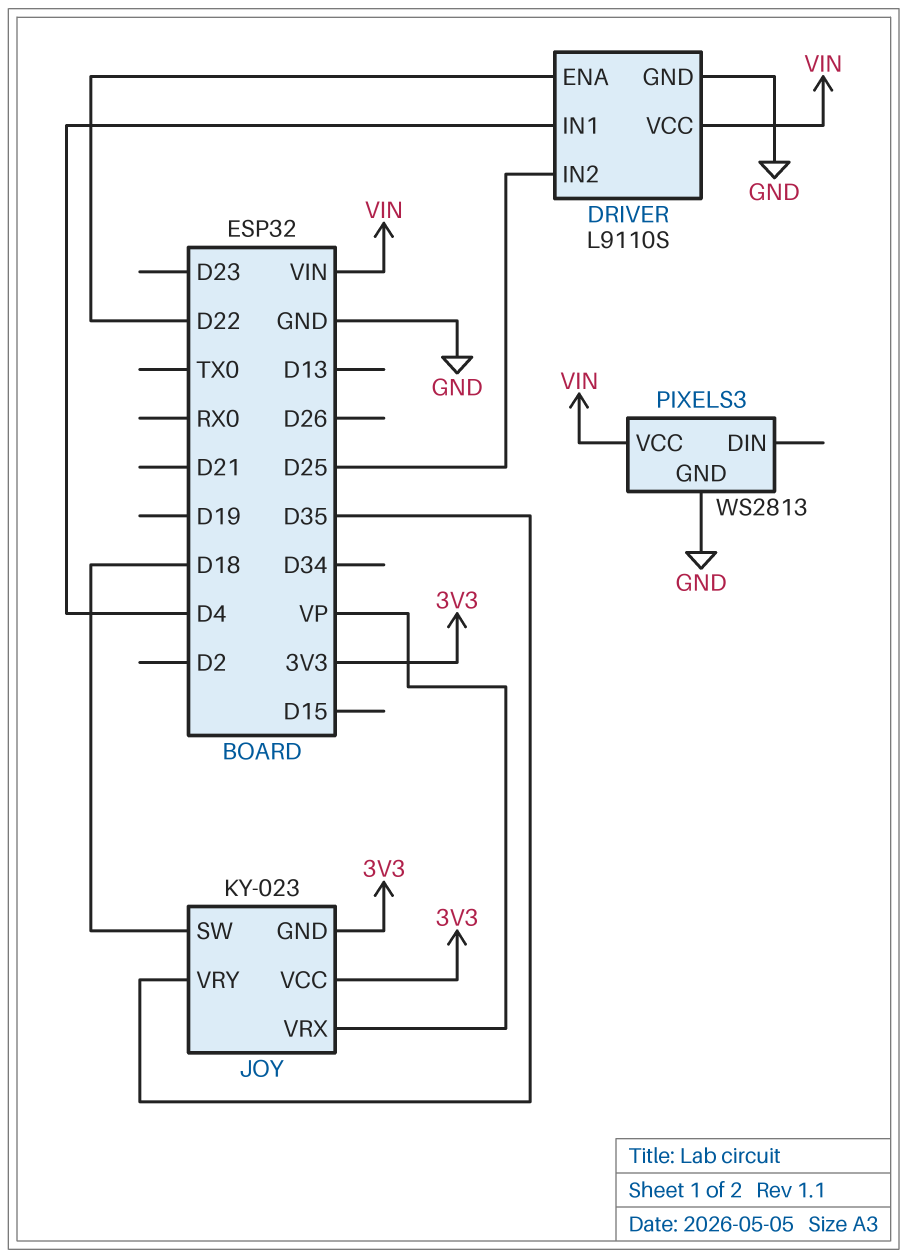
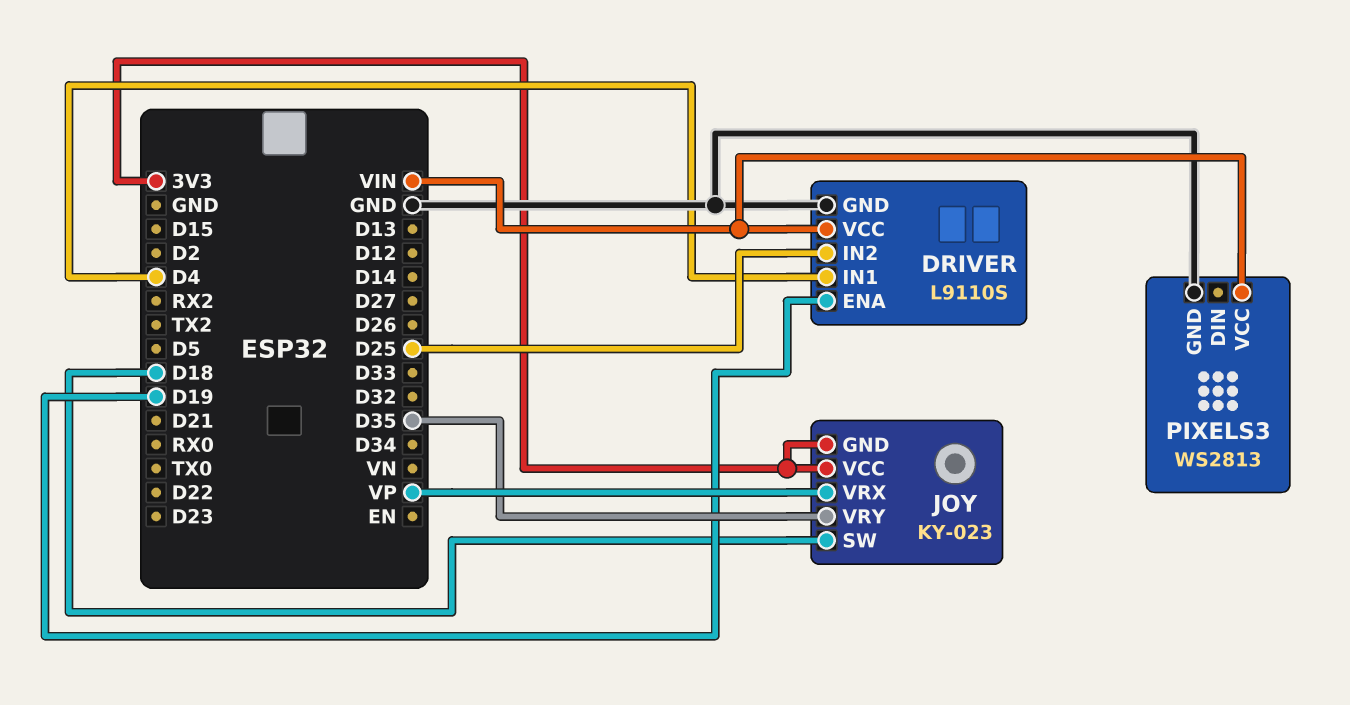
DRIVER pin ENA: D22 -> D19

